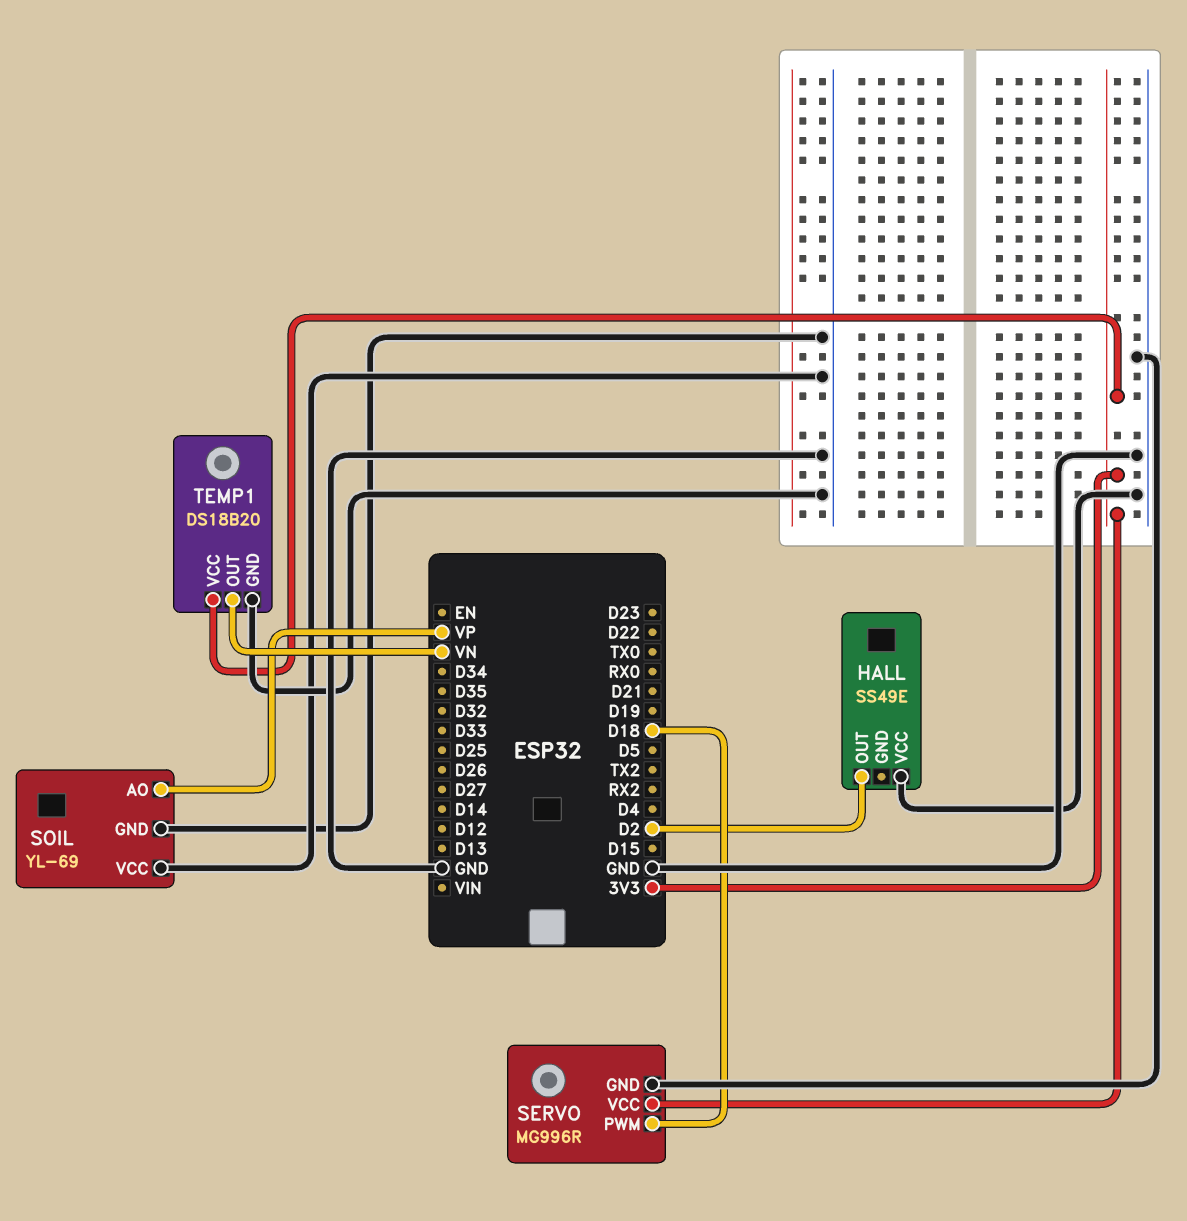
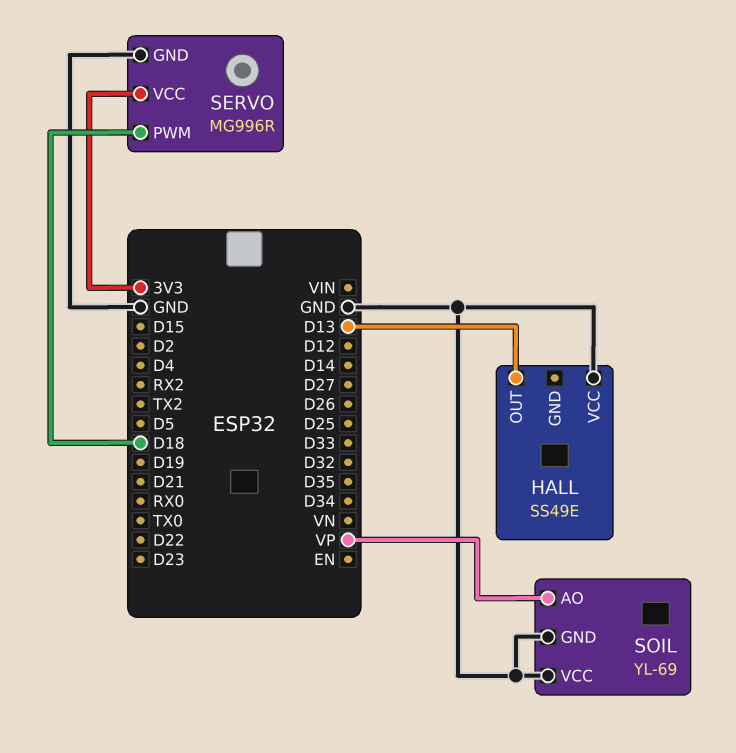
HALL pin OUT: D2 -> D13
TEMP1: DS18B20 -> none
TEMP1 pin GND: GND -> none
TEMP1 pin OUT: VN -> none
TEMP1 pin VCC: 3V3 -> none

